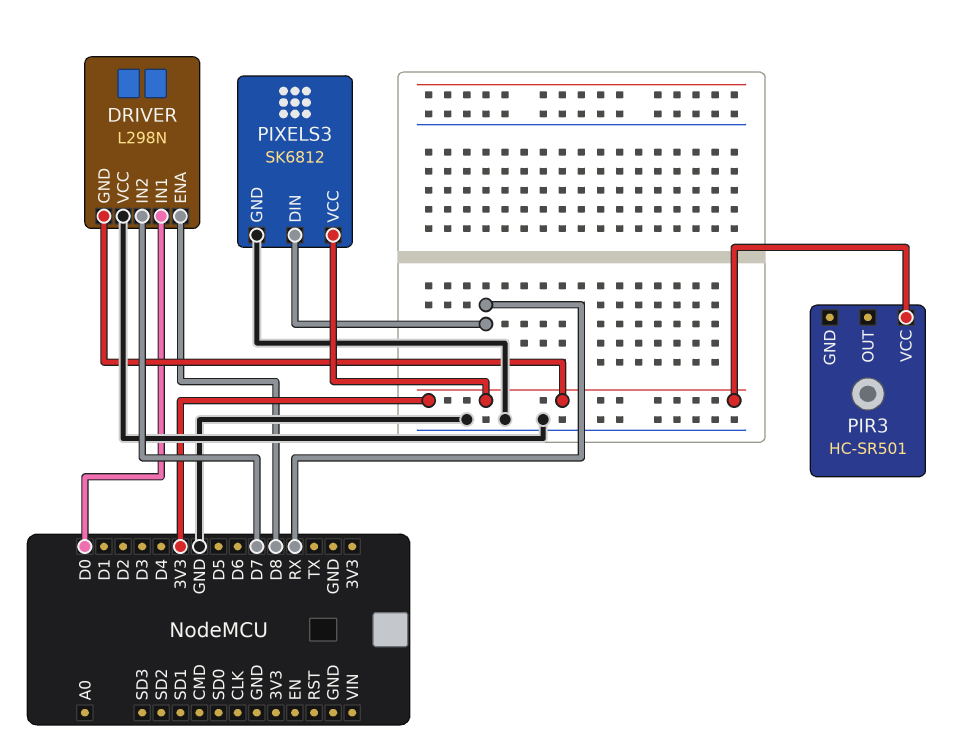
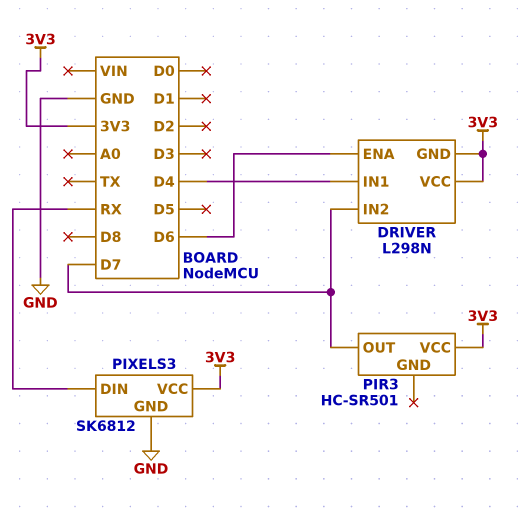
DRIVER pin ENA: D8 -> D6
DRIVER pin IN1: D0 -> D4
DRIVER pin VCC: GND -> 3V3
PIR3 pin OUT: none -> D7

